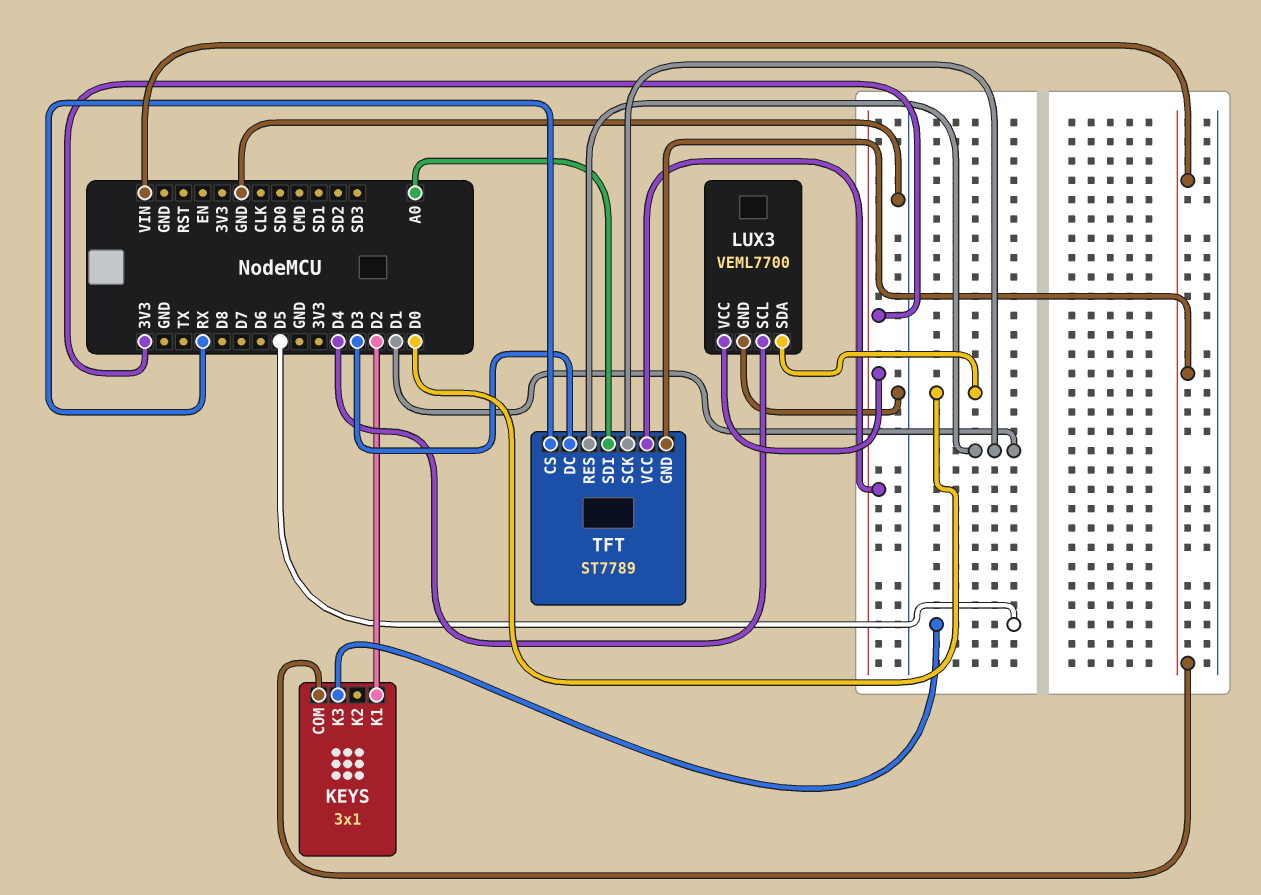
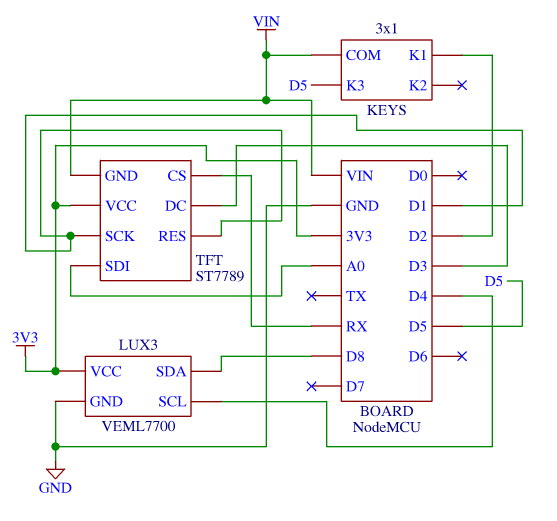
LUX3 pin SDA: D0 -> D8

